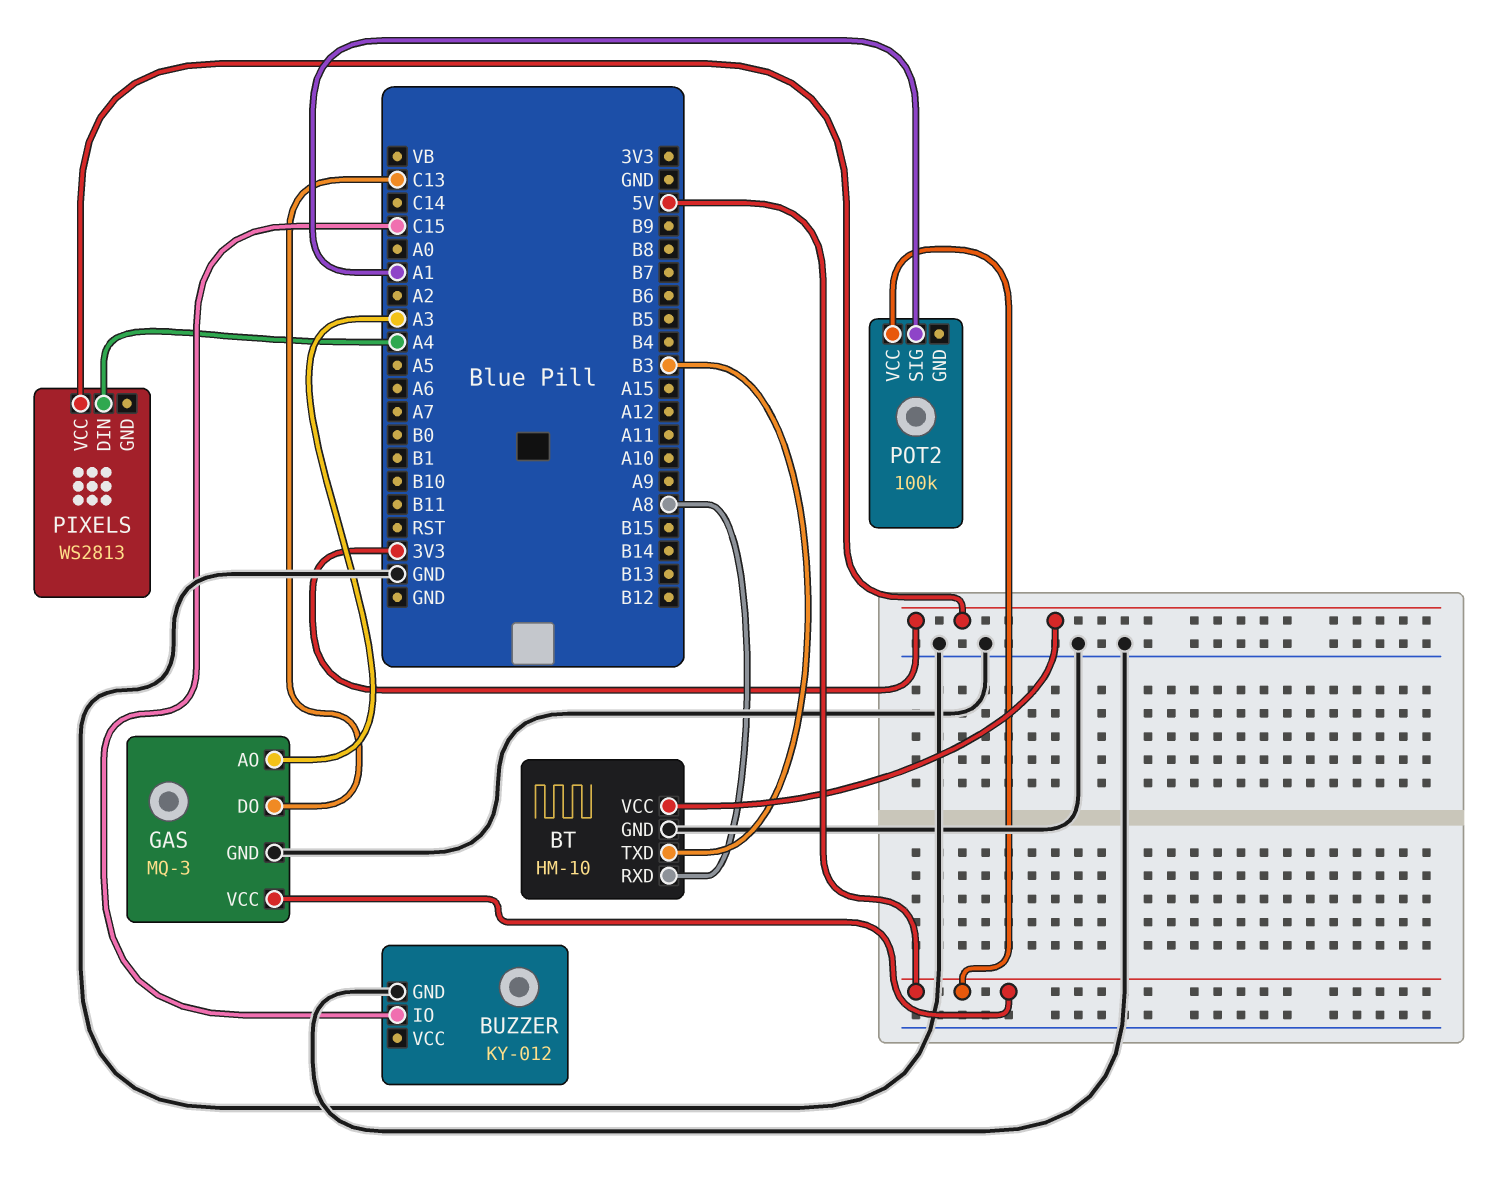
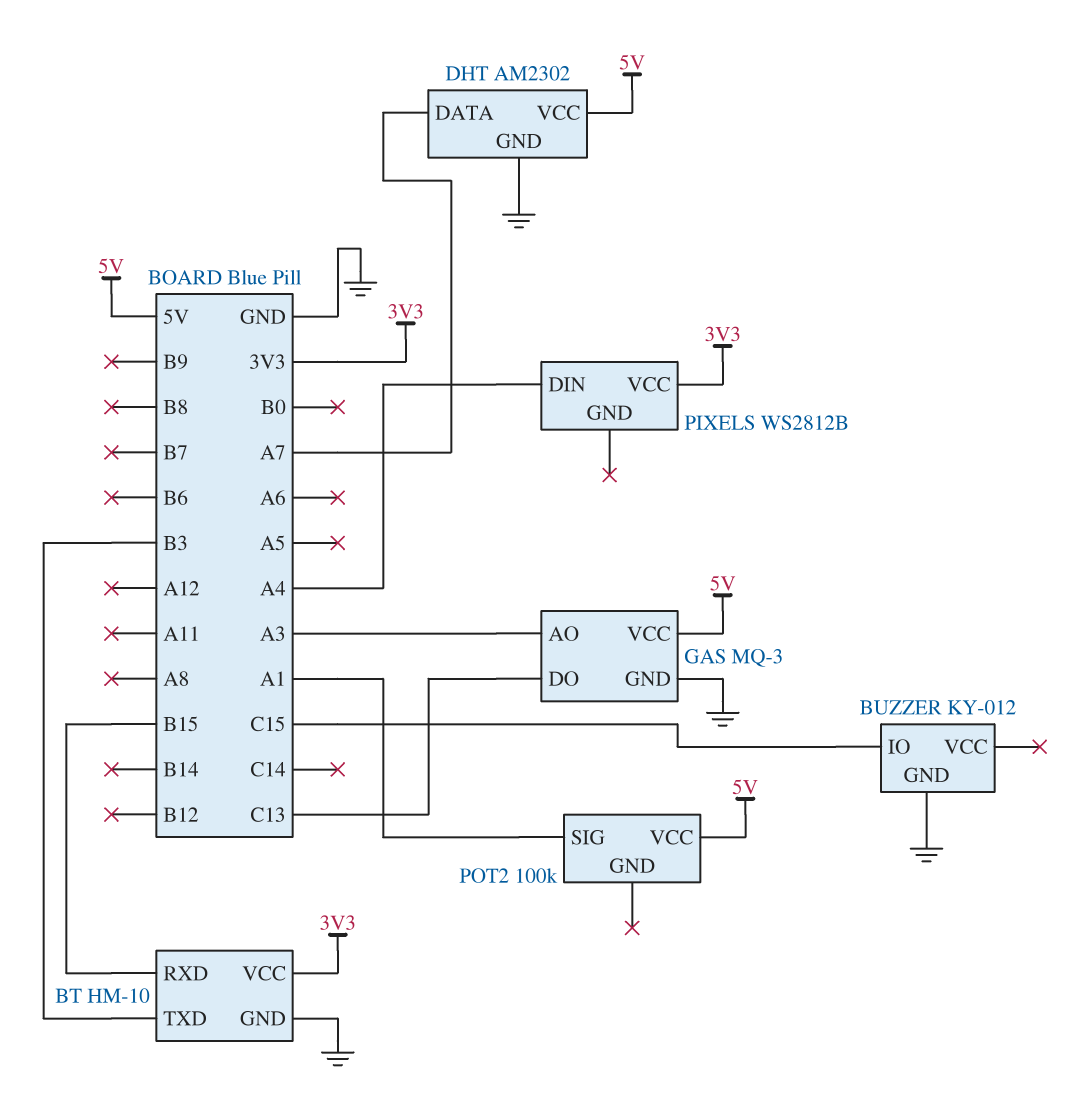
BT pin RXD: A8 -> B15
DHT: none -> AM2302
DHT pin DATA: none -> A7
DHT pin GND: none -> GND
DHT pin VCC: none -> 5V
PIXELS: WS2813 -> WS2812B

